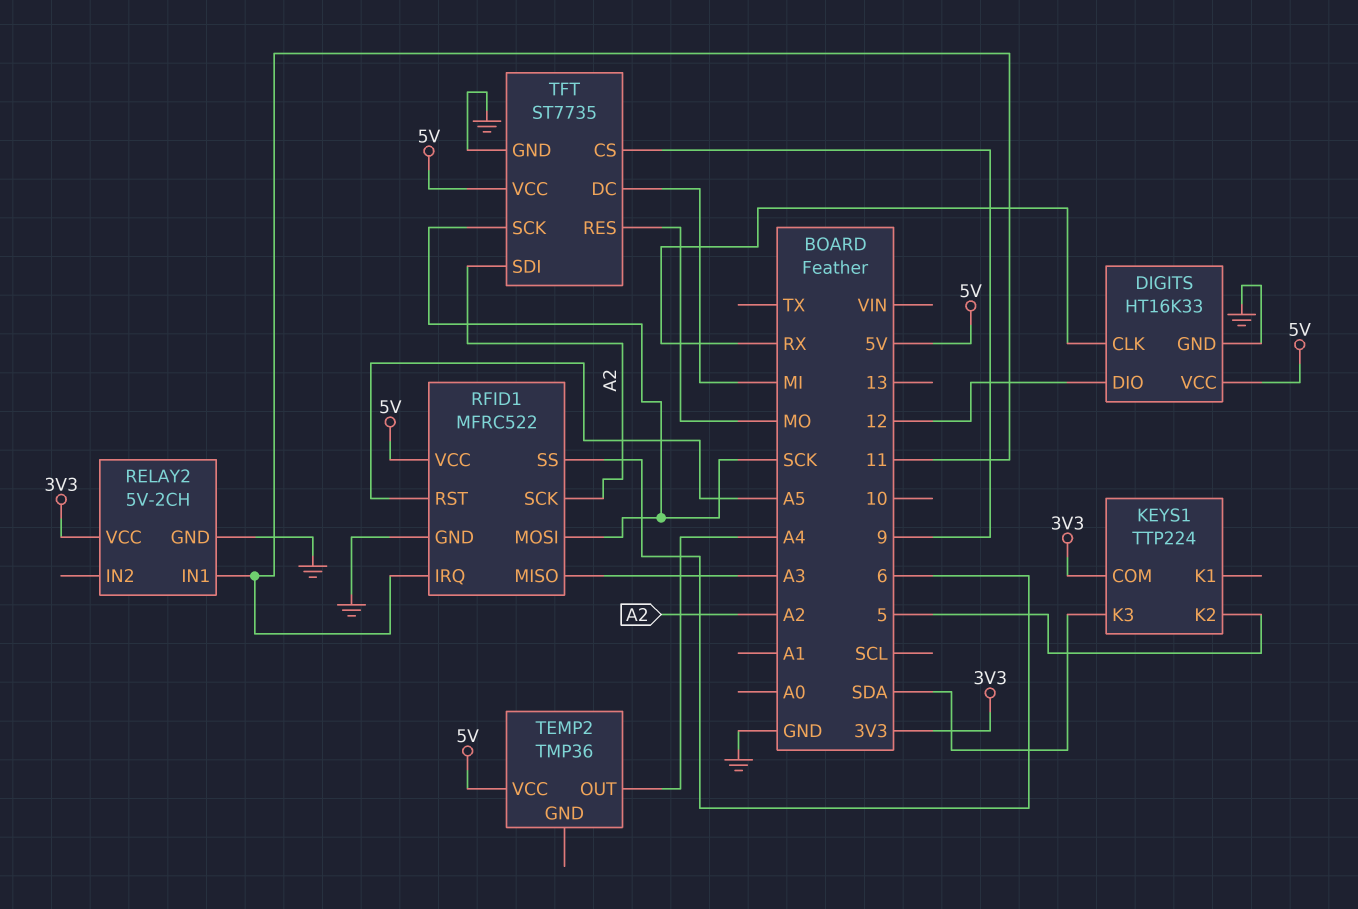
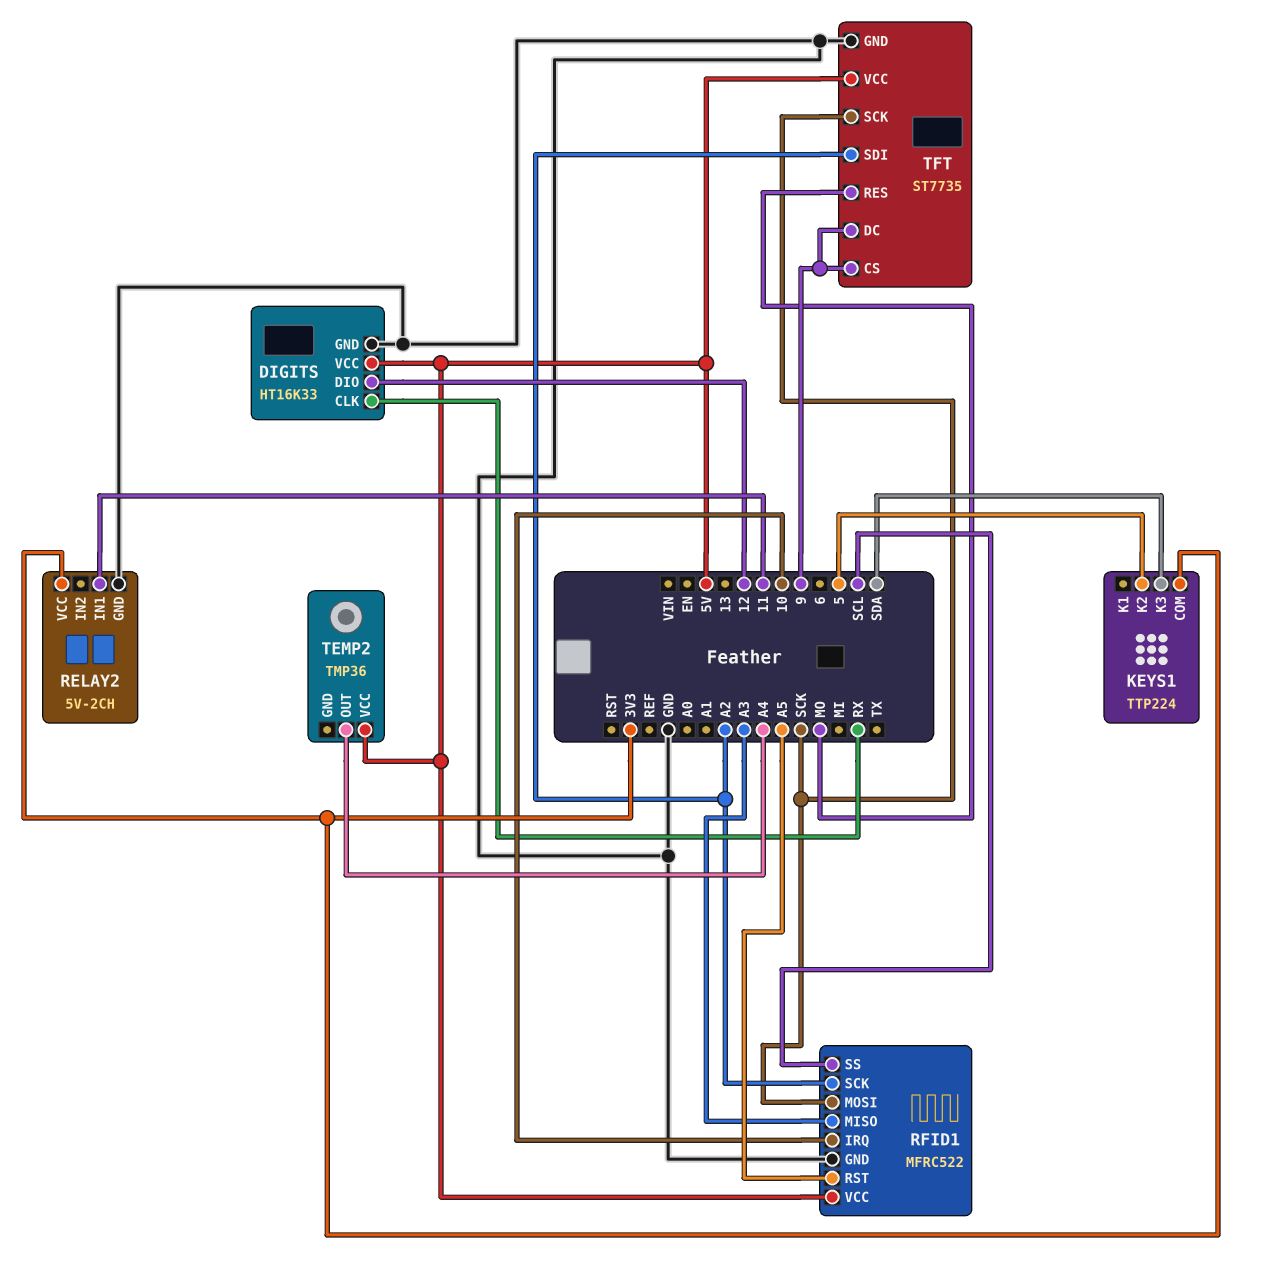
RFID1 pin IRQ: 11 -> 10
RFID1 pin SS: 6 -> SCL
TFT pin DC: MI -> 9

